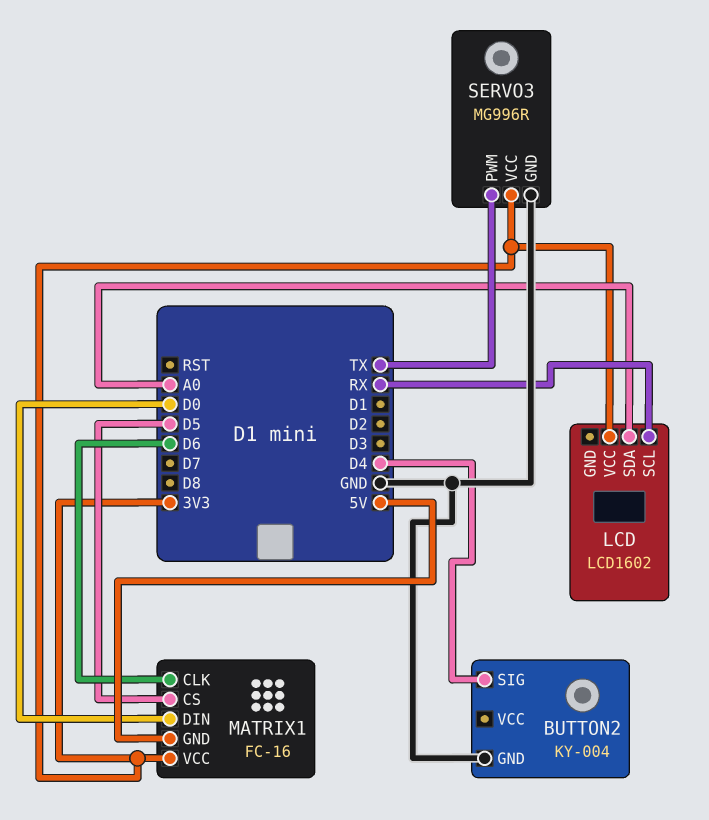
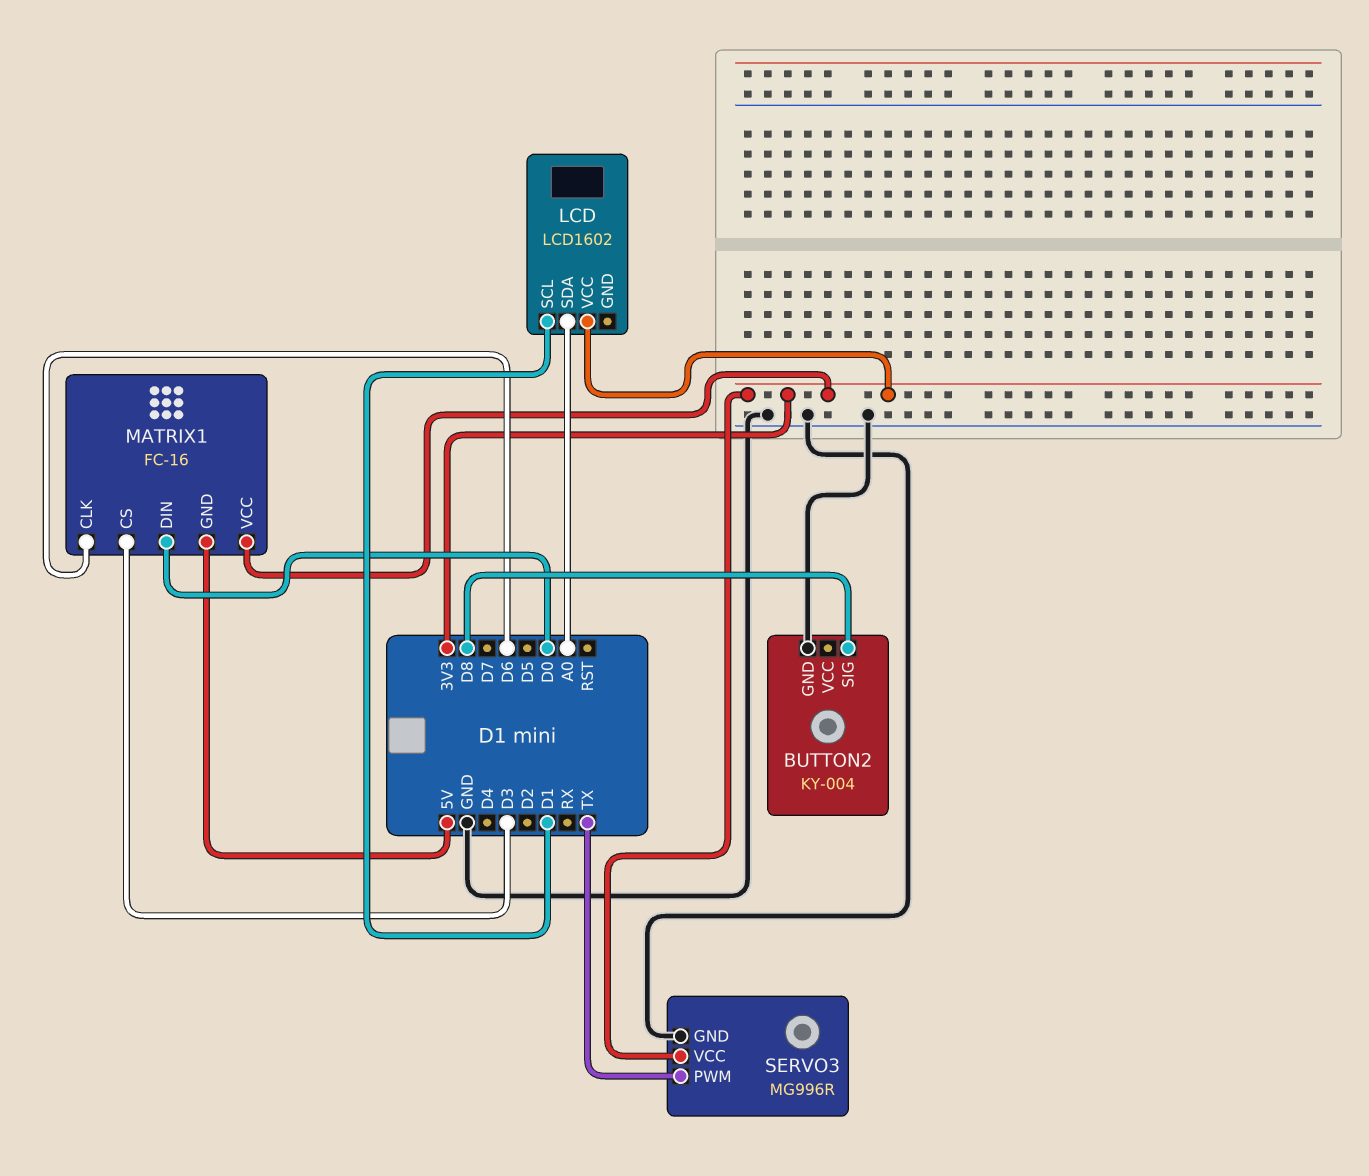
BUTTON2 pin SIG: D4 -> D8
LCD pin SCL: RX -> D1
MATRIX1 pin CS: D5 -> D3

